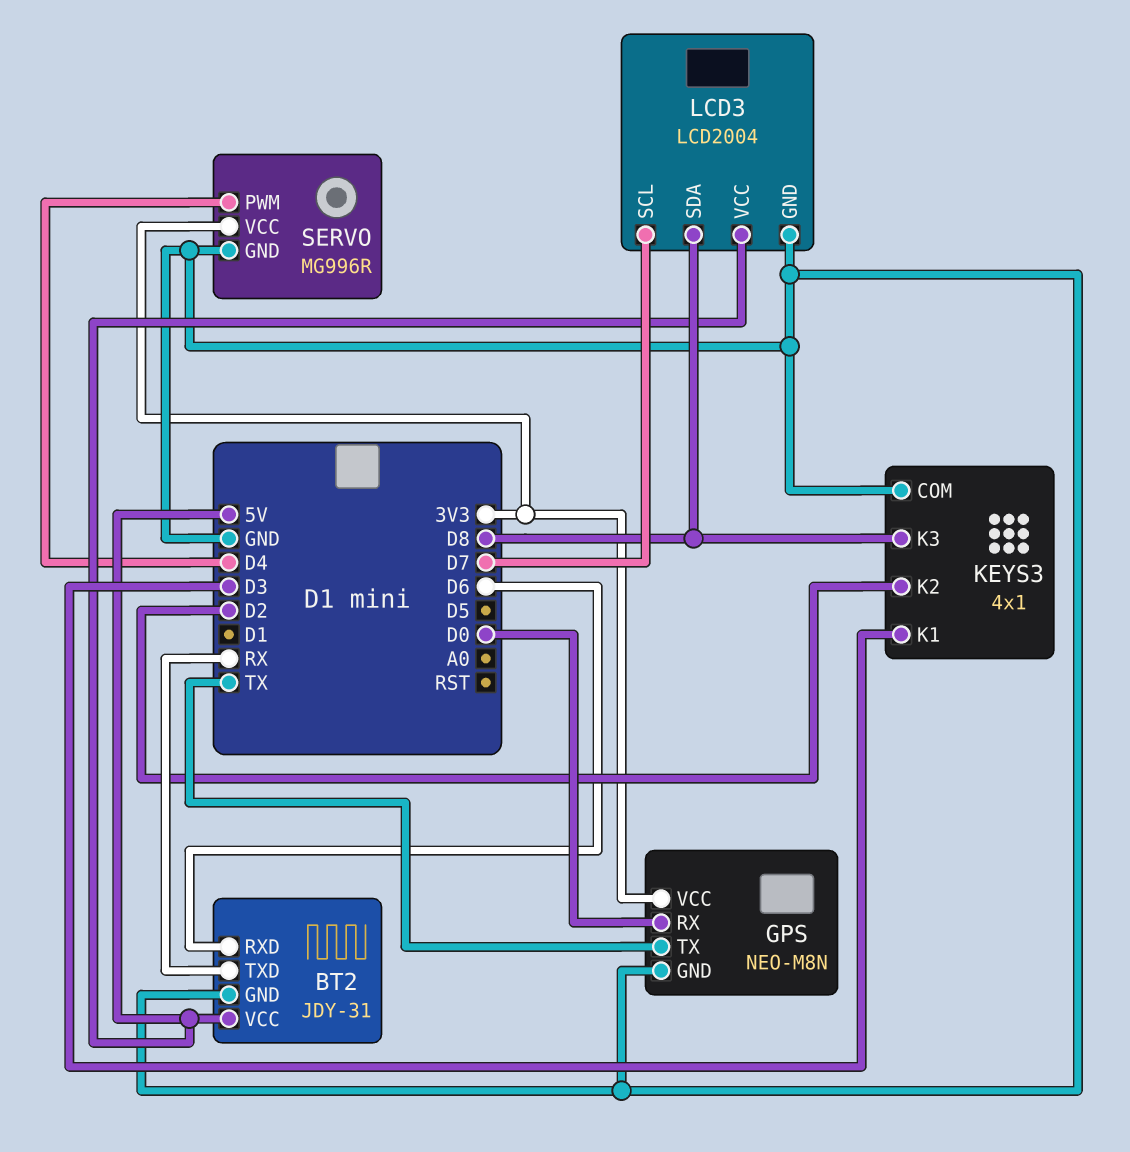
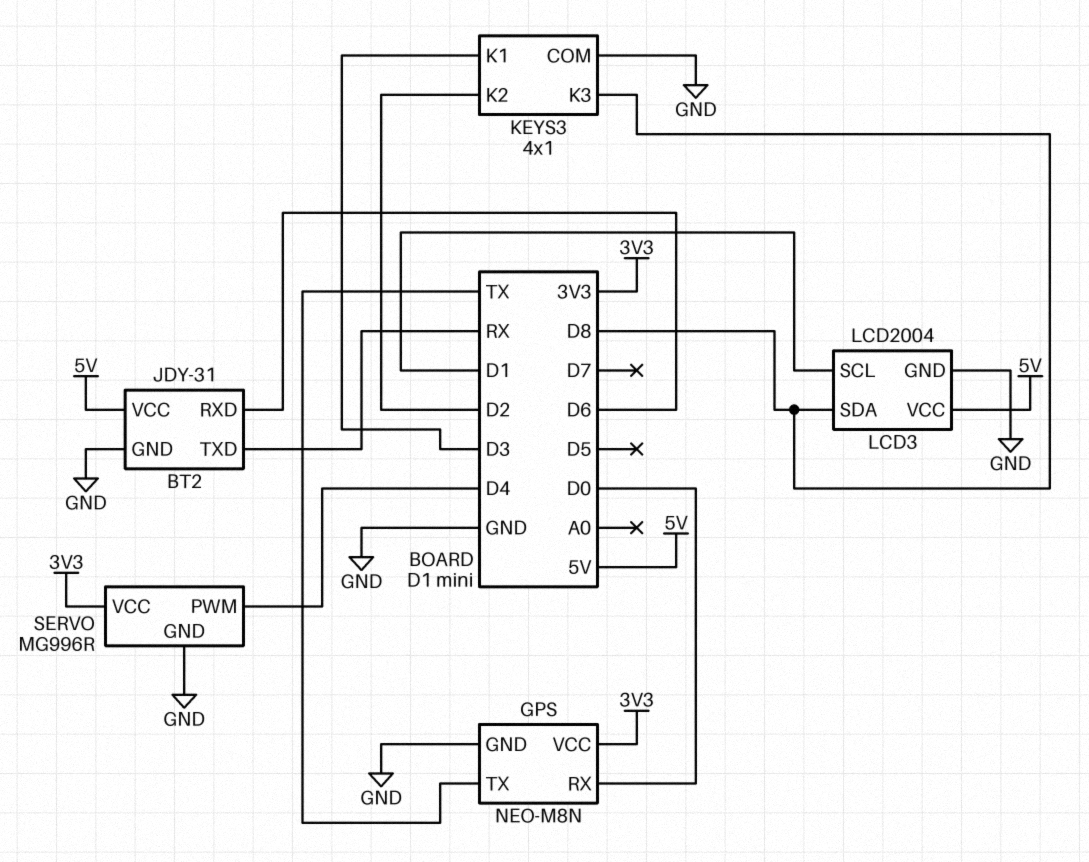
LCD3 pin SCL: D7 -> D1

